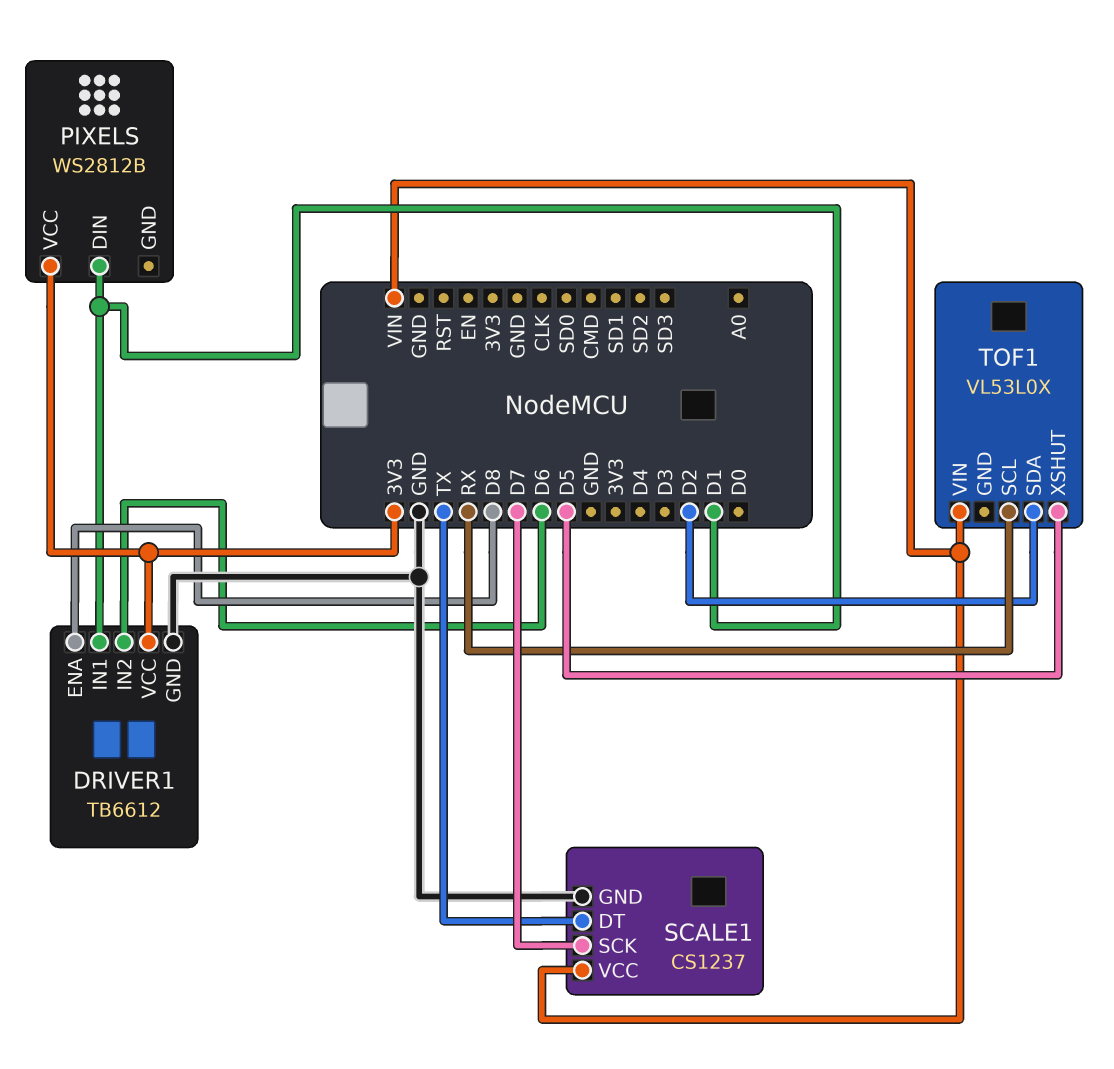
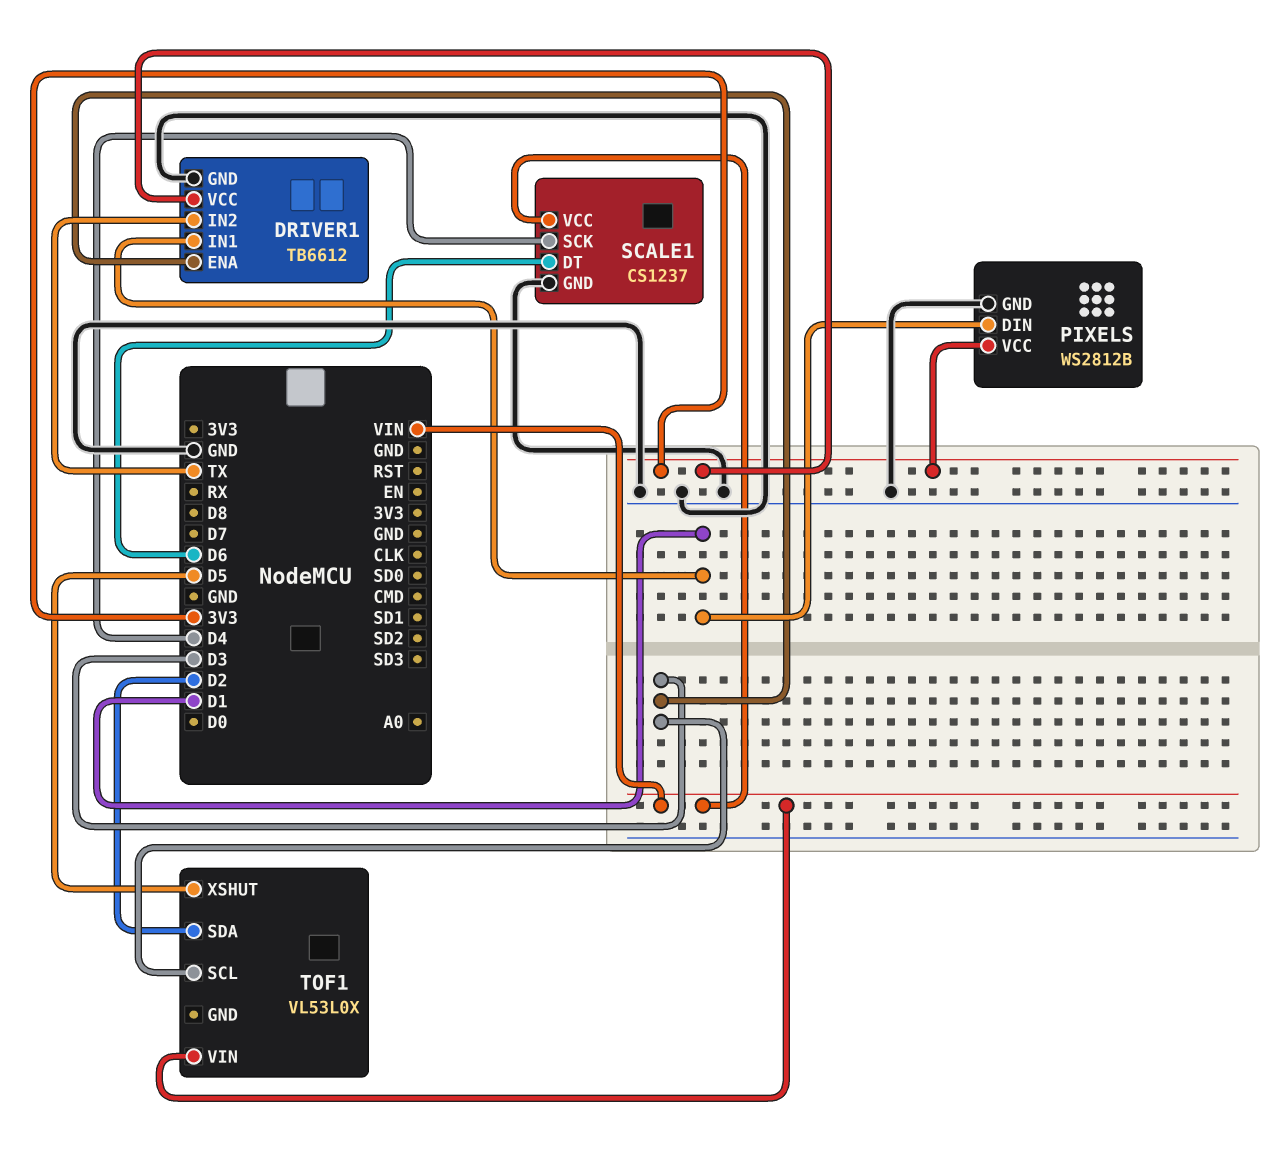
DRIVER1 pin ENA: D8 -> D3
DRIVER1 pin IN2: D6 -> TX
PIXELS pin GND: none -> GND
SCALE1 pin DT: TX -> D6
SCALE1 pin SCK: D7 -> D4
TOF1 pin SCL: RX -> D3

